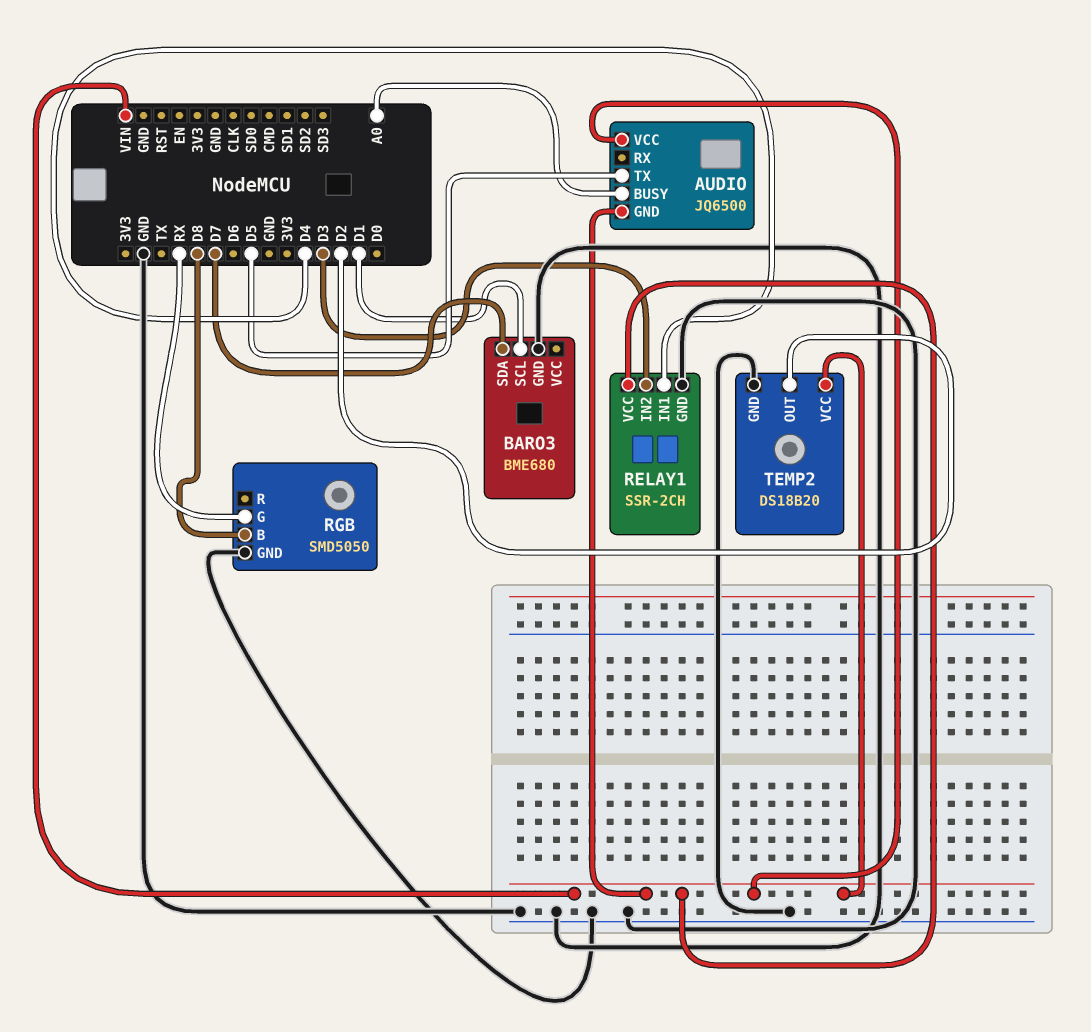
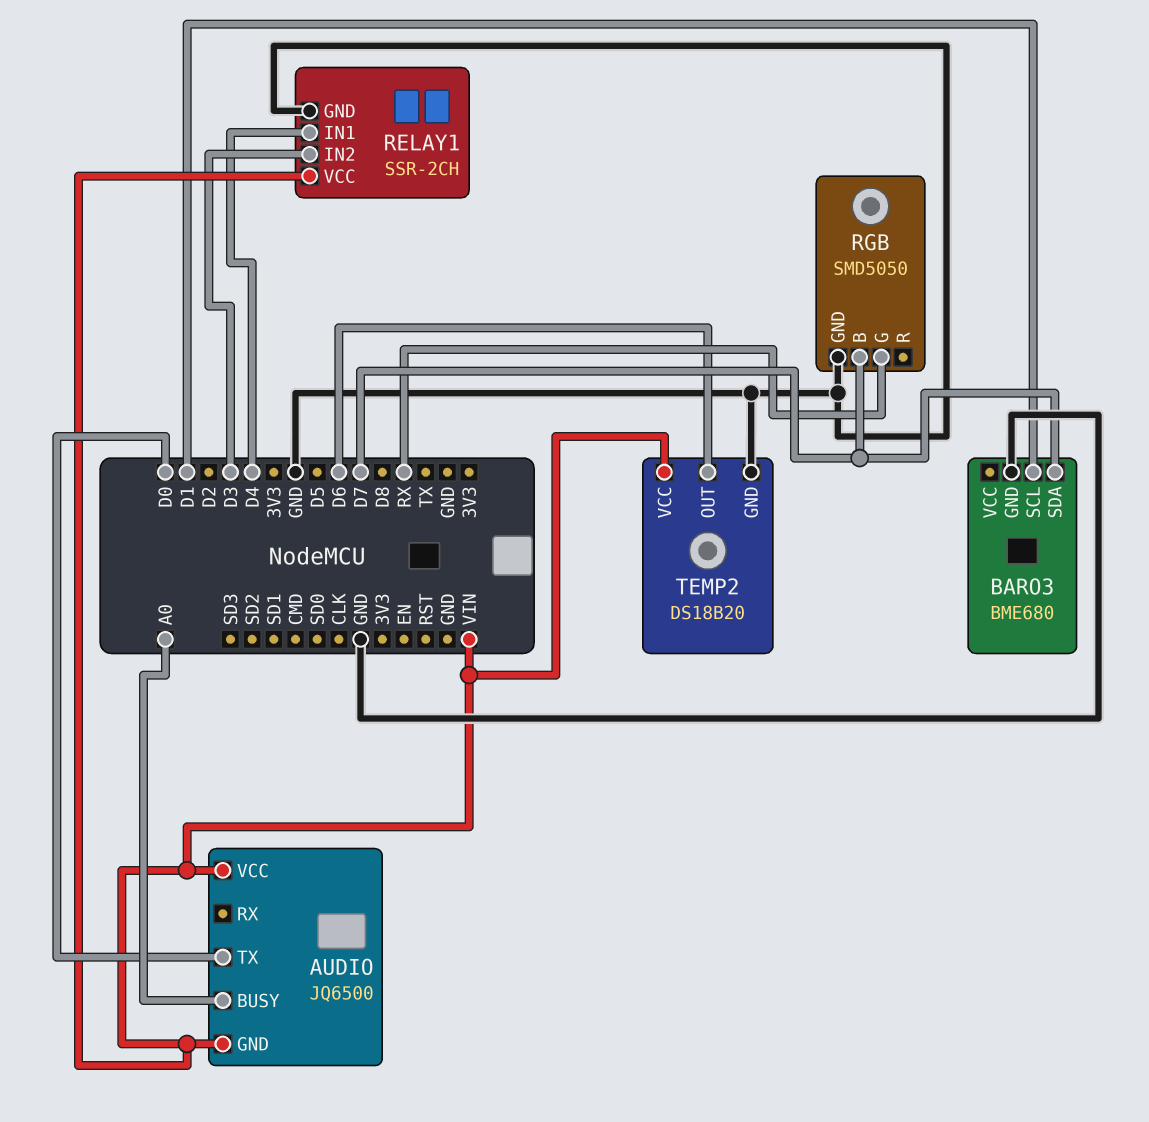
AUDIO pin TX: D5 -> D0
RGB pin B: D8 -> D7
TEMP2 pin OUT: D2 -> D6

